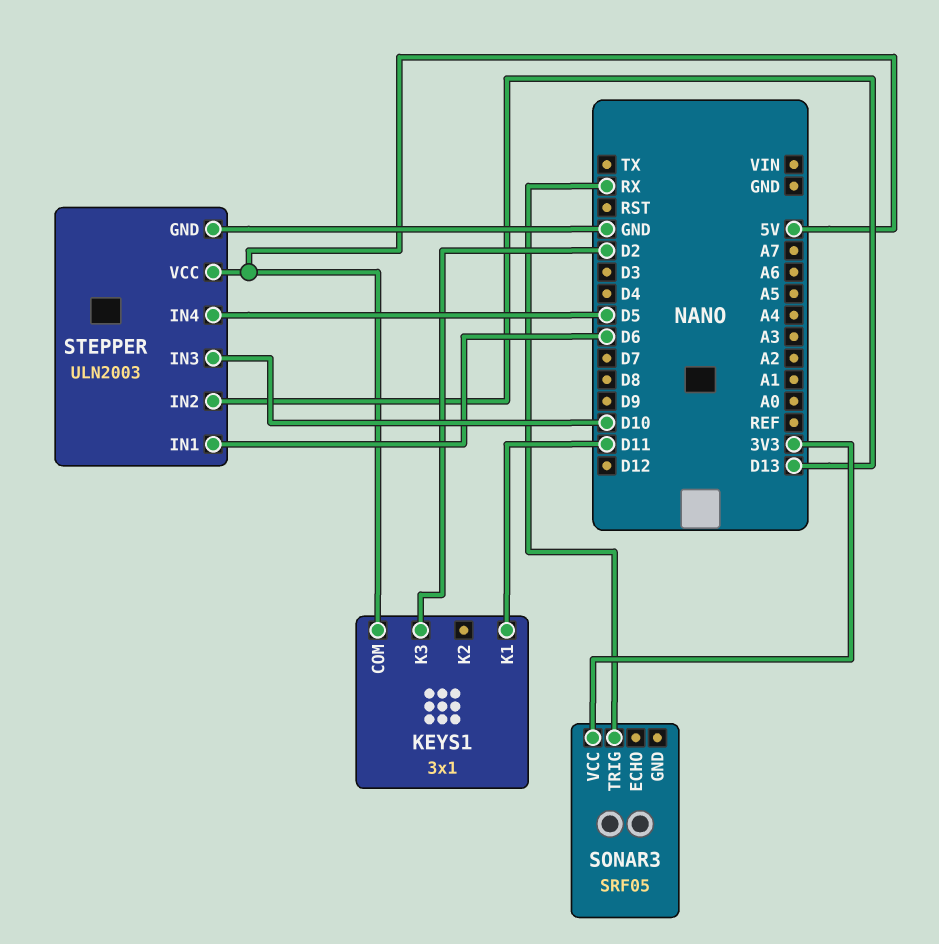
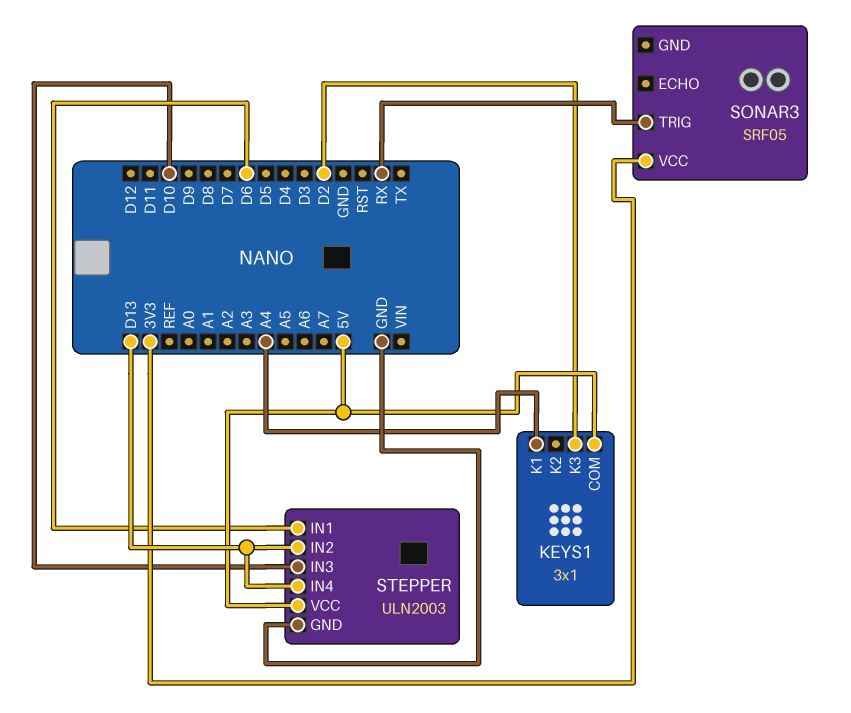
KEYS1 pin K1: D11 -> A4
STEPPER pin IN4: D5 -> D13

